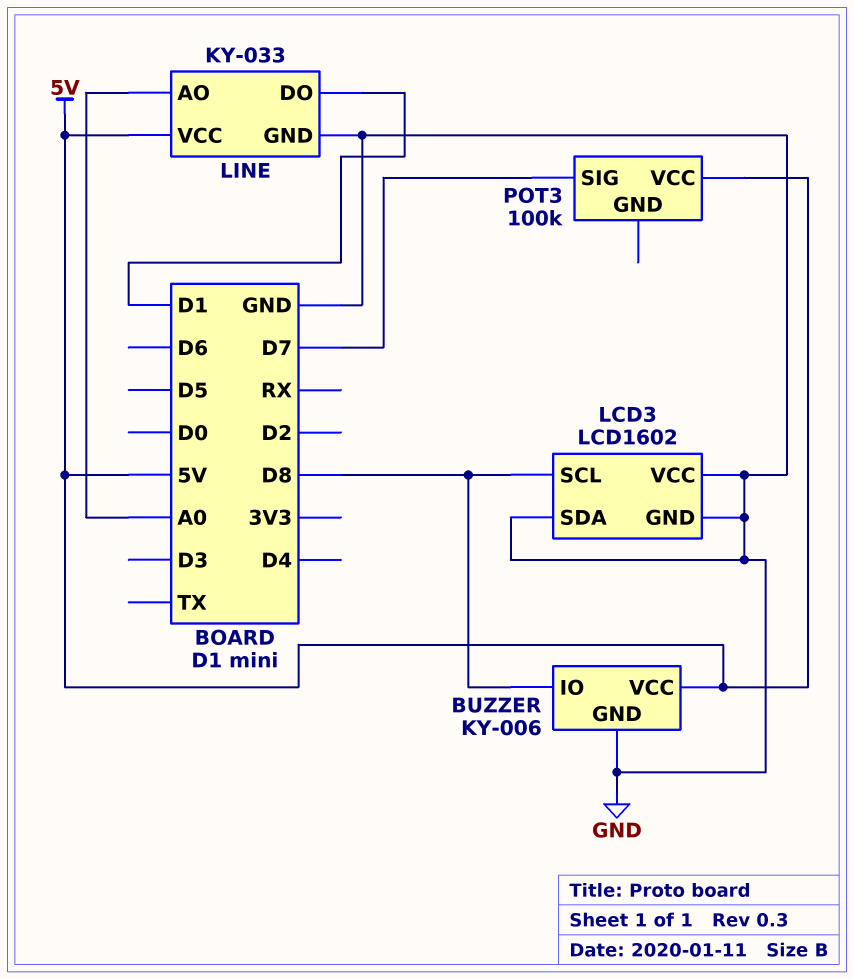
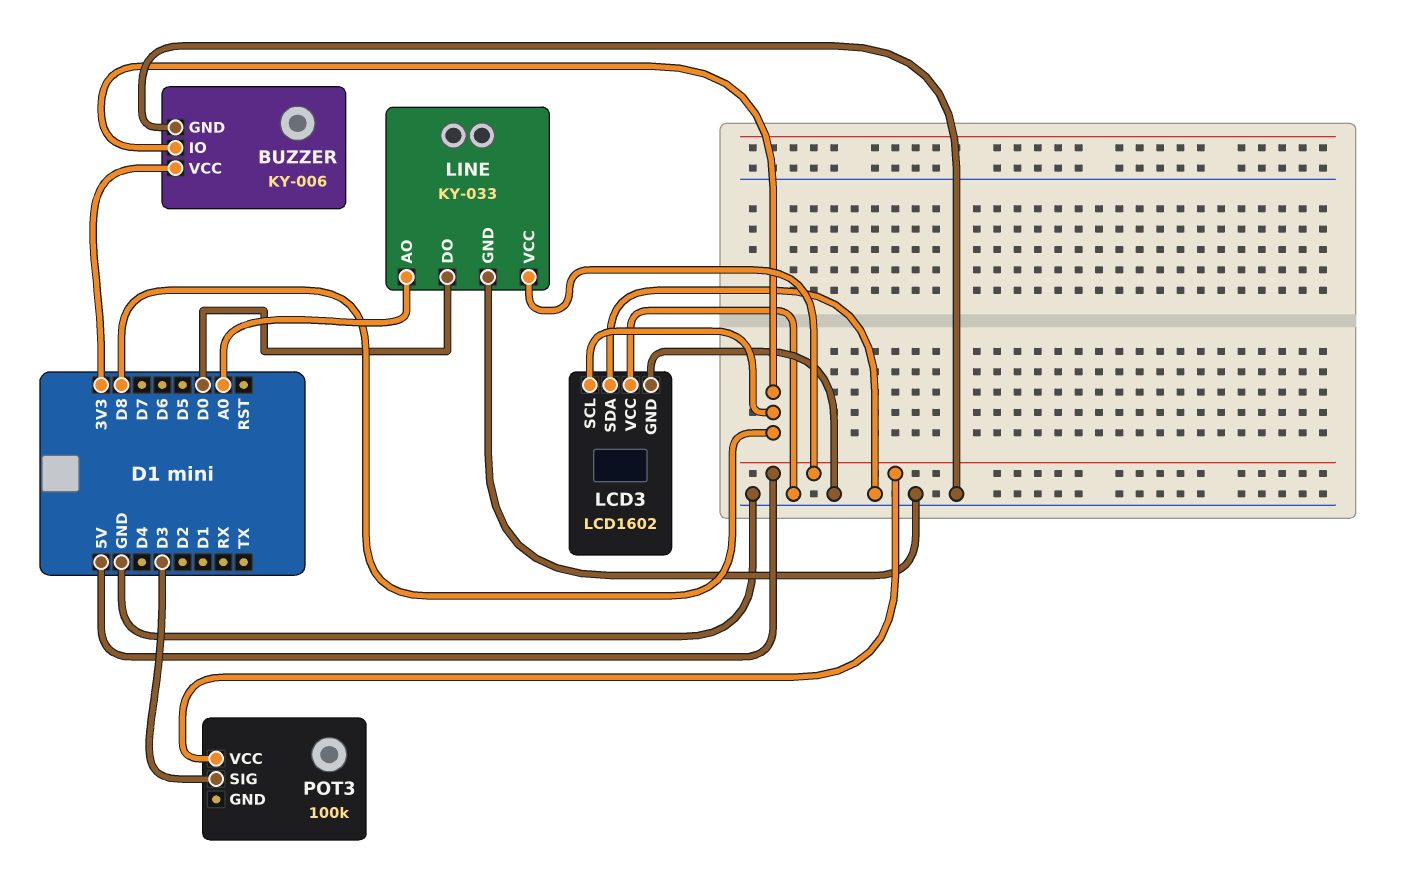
BUZZER pin VCC: 5V -> 3V3
LINE pin DO: D1 -> D0
POT3 pin SIG: D7 -> D3

